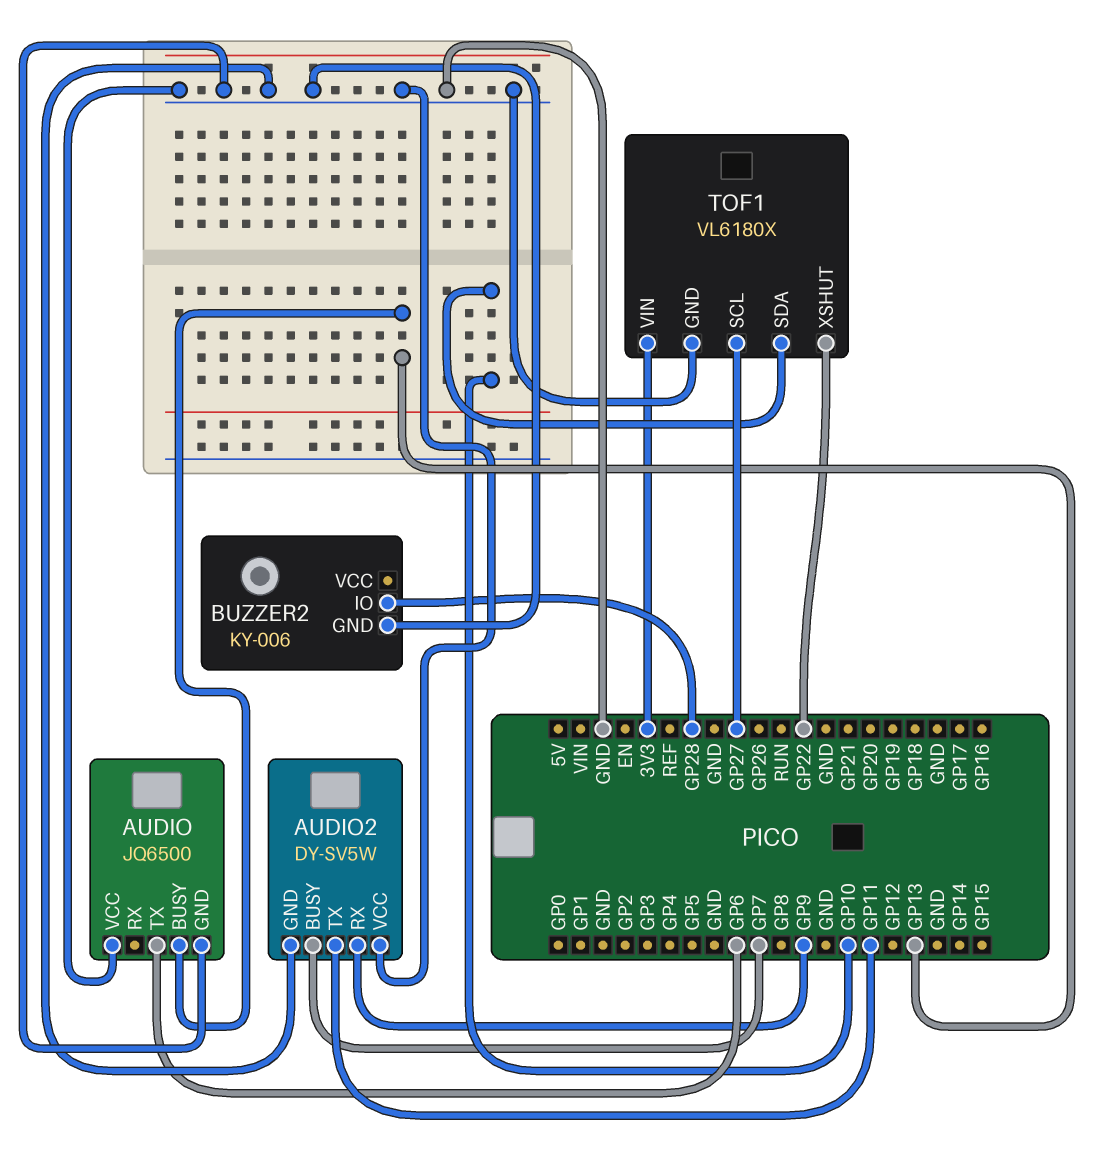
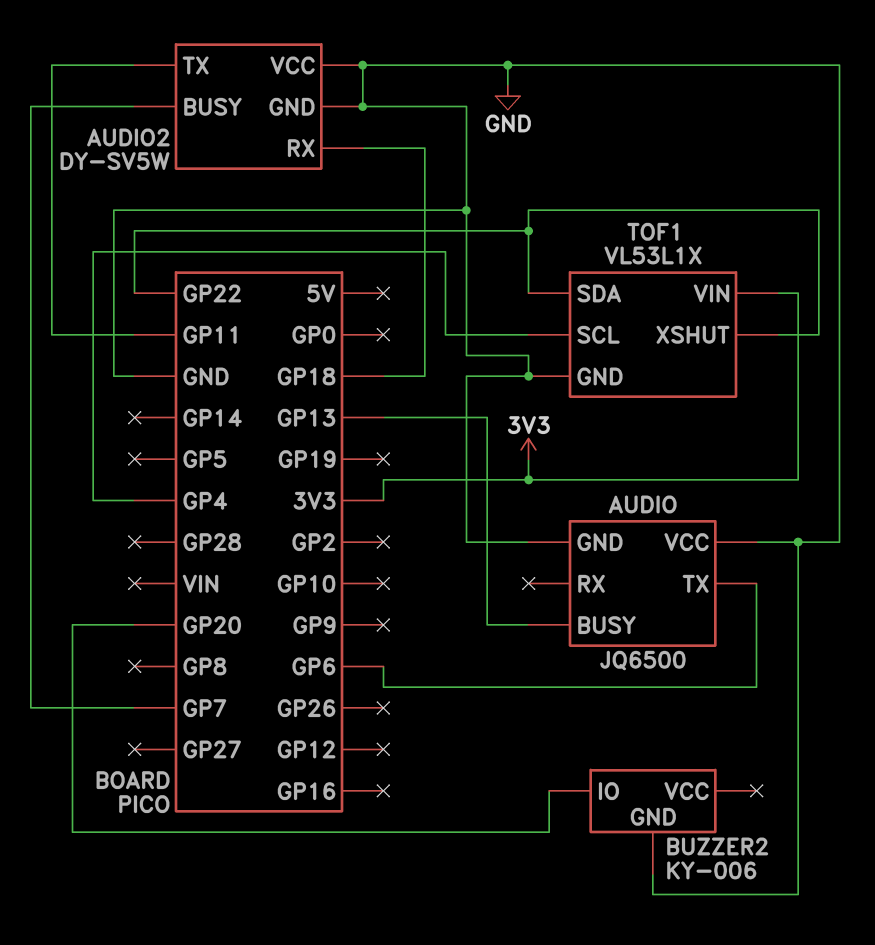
AUDIO2 pin RX: GP9 -> GP18
BUZZER2 pin IO: GP28 -> GP20
TOF1: VL6180X -> VL53L1X
TOF1 pin SCL: GP27 -> GP4
TOF1 pin SDA: GP10 -> GP22

